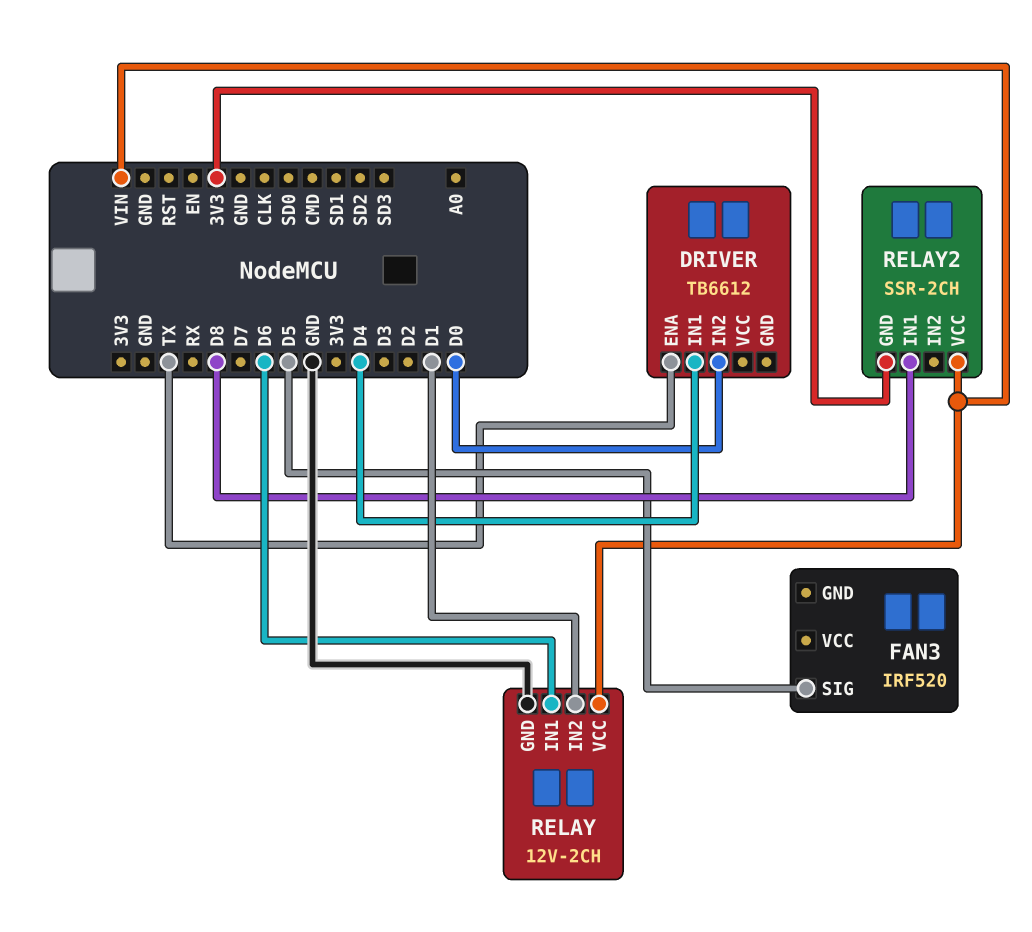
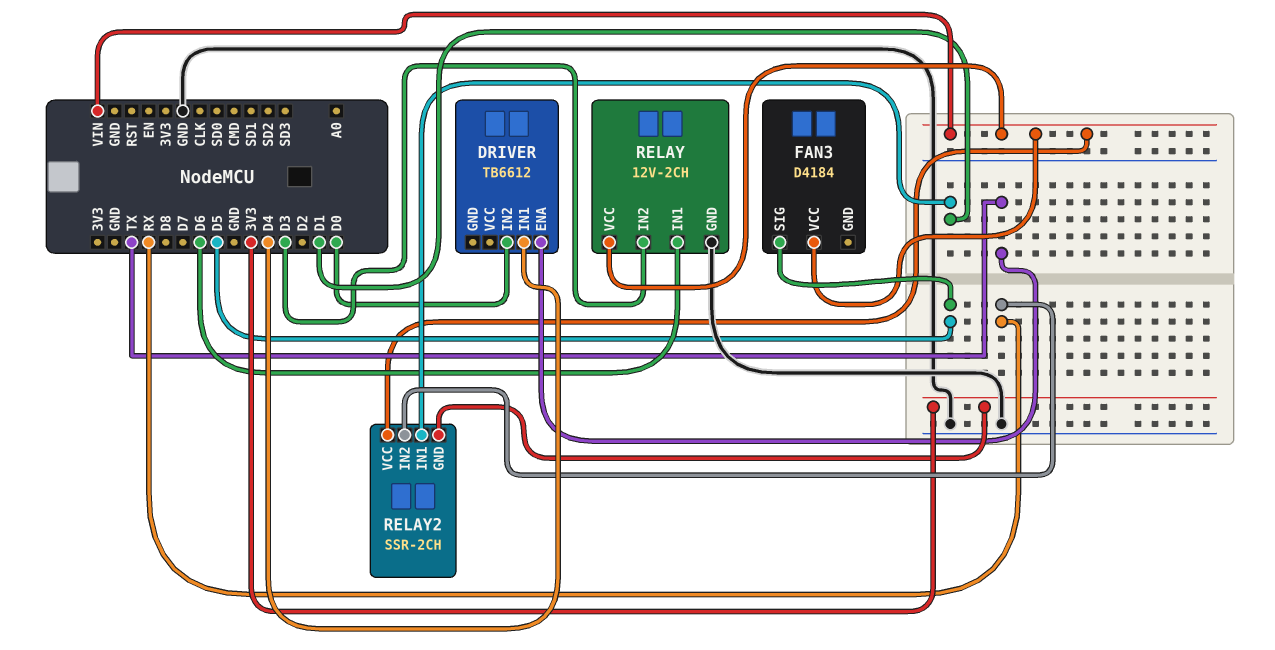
FAN3: IRF520 -> D4184
FAN3 pin VCC: none -> VIN
RELAY pin IN2: D1 -> D3
RELAY2 pin IN1: D8 -> D1
RELAY2 pin IN2: none -> RX

